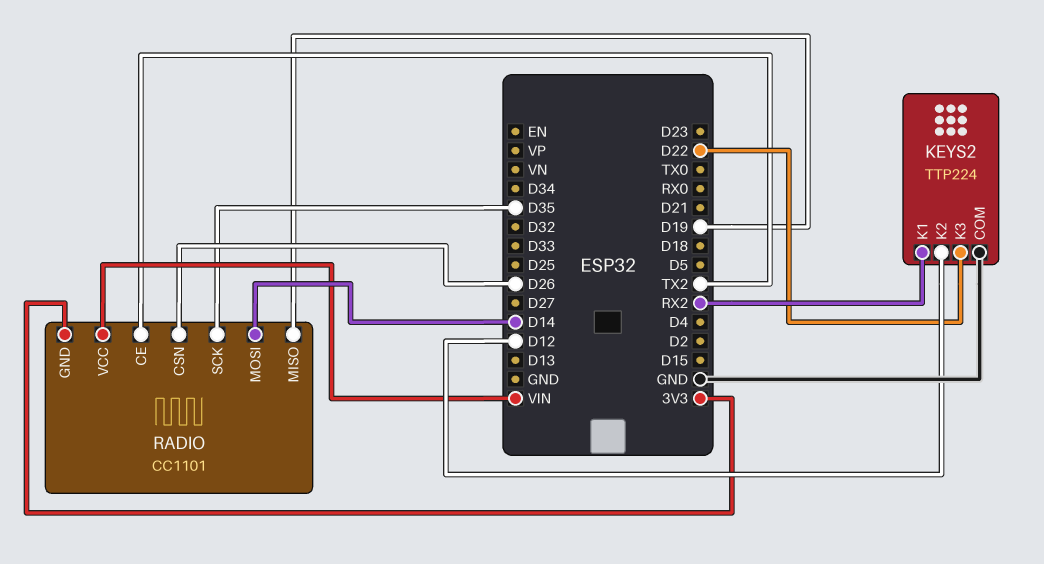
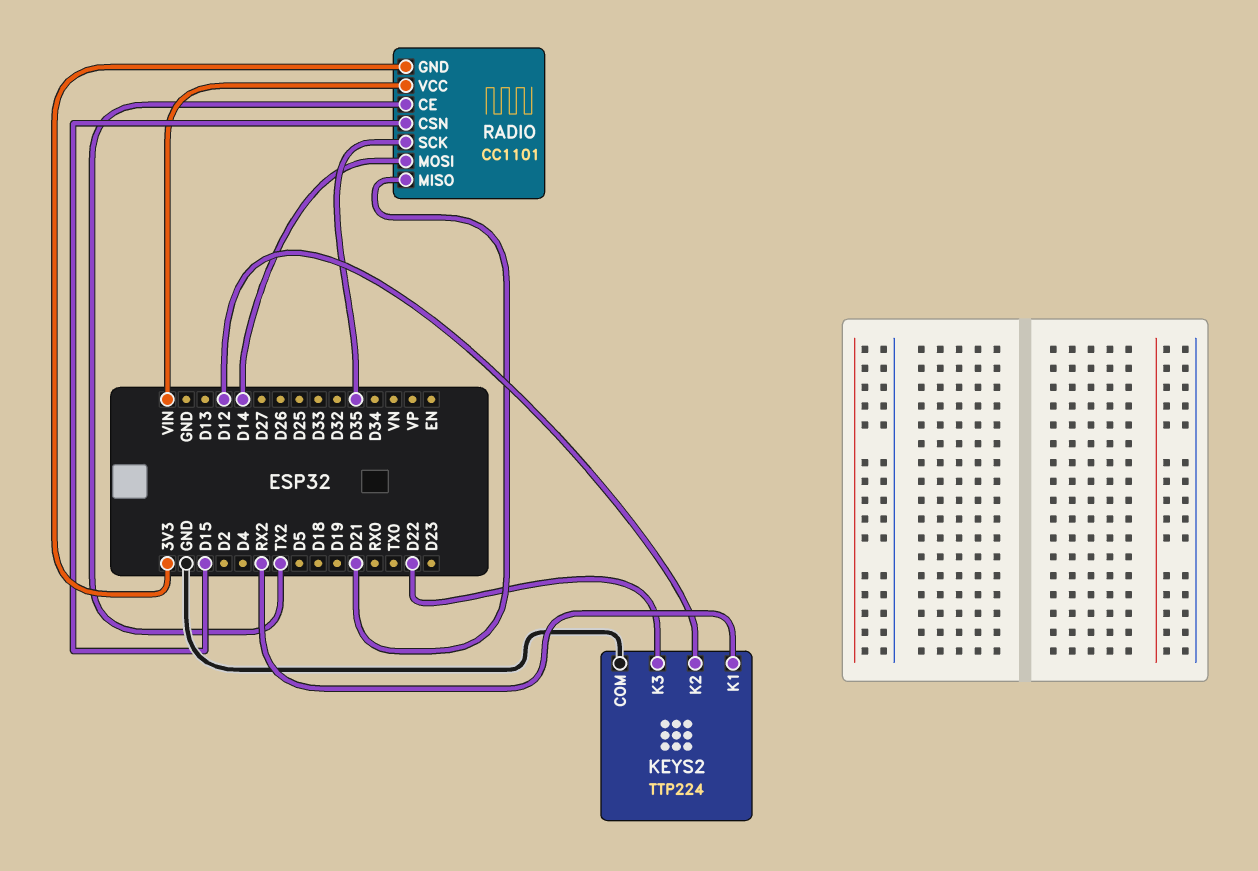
RADIO pin CSN: D26 -> D15
RADIO pin MISO: D19 -> D21

